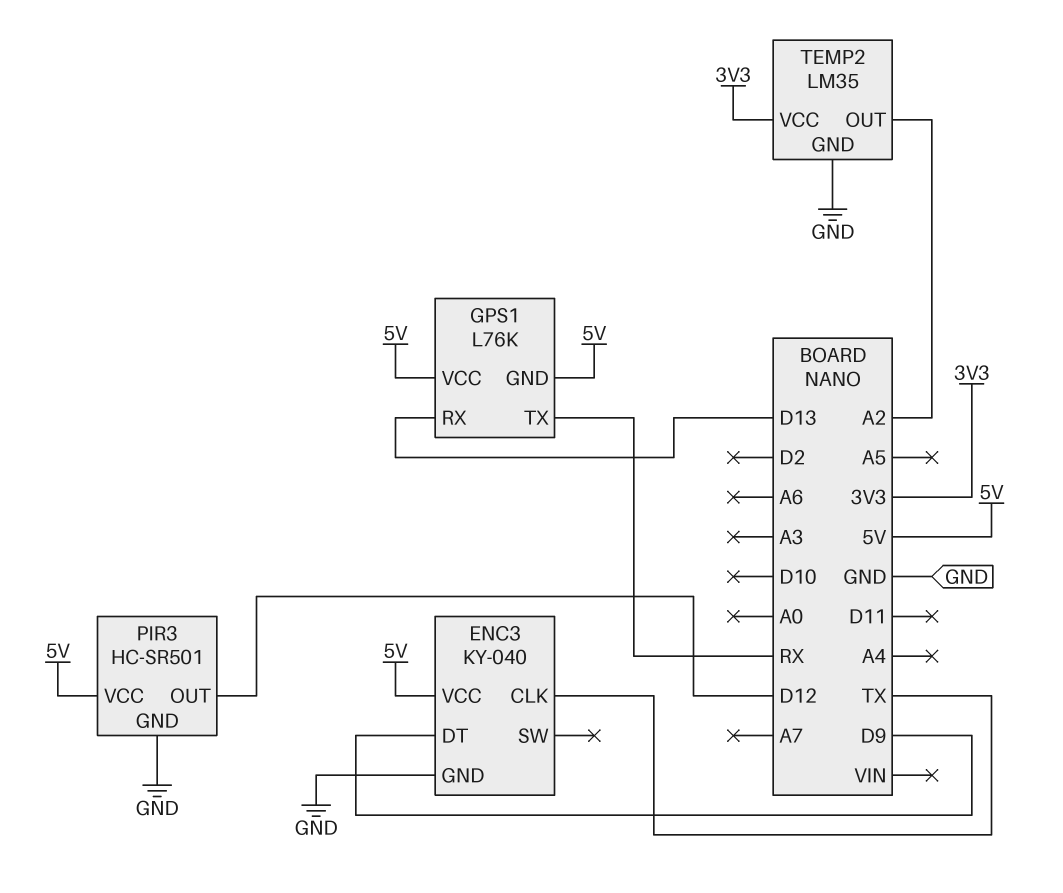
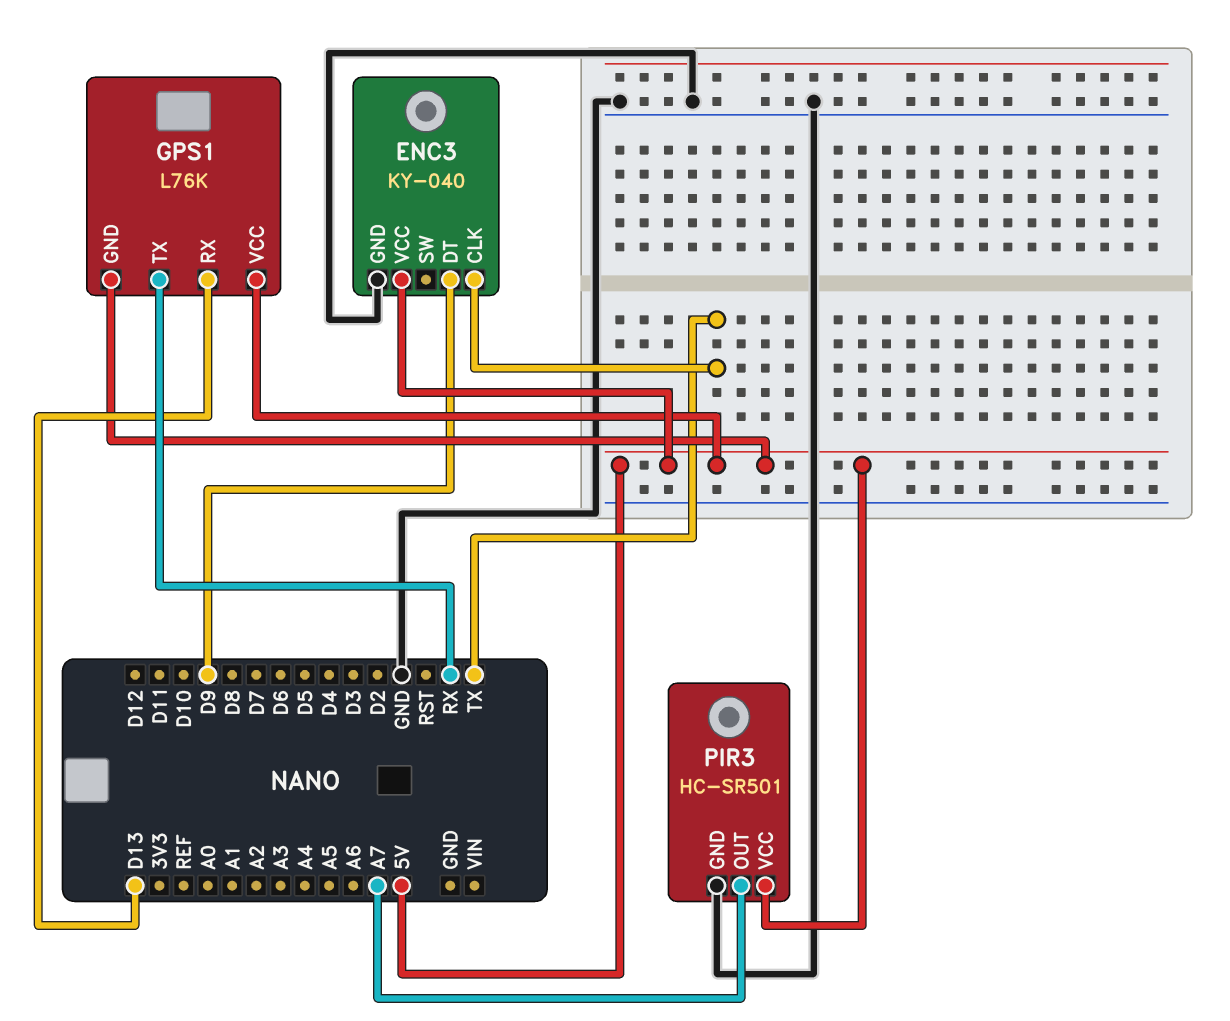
PIR3 pin OUT: D12 -> A7
TEMP2: LM35 -> none
TEMP2 pin GND: GND -> none
TEMP2 pin OUT: A2 -> none
TEMP2 pin VCC: 3V3 -> none

